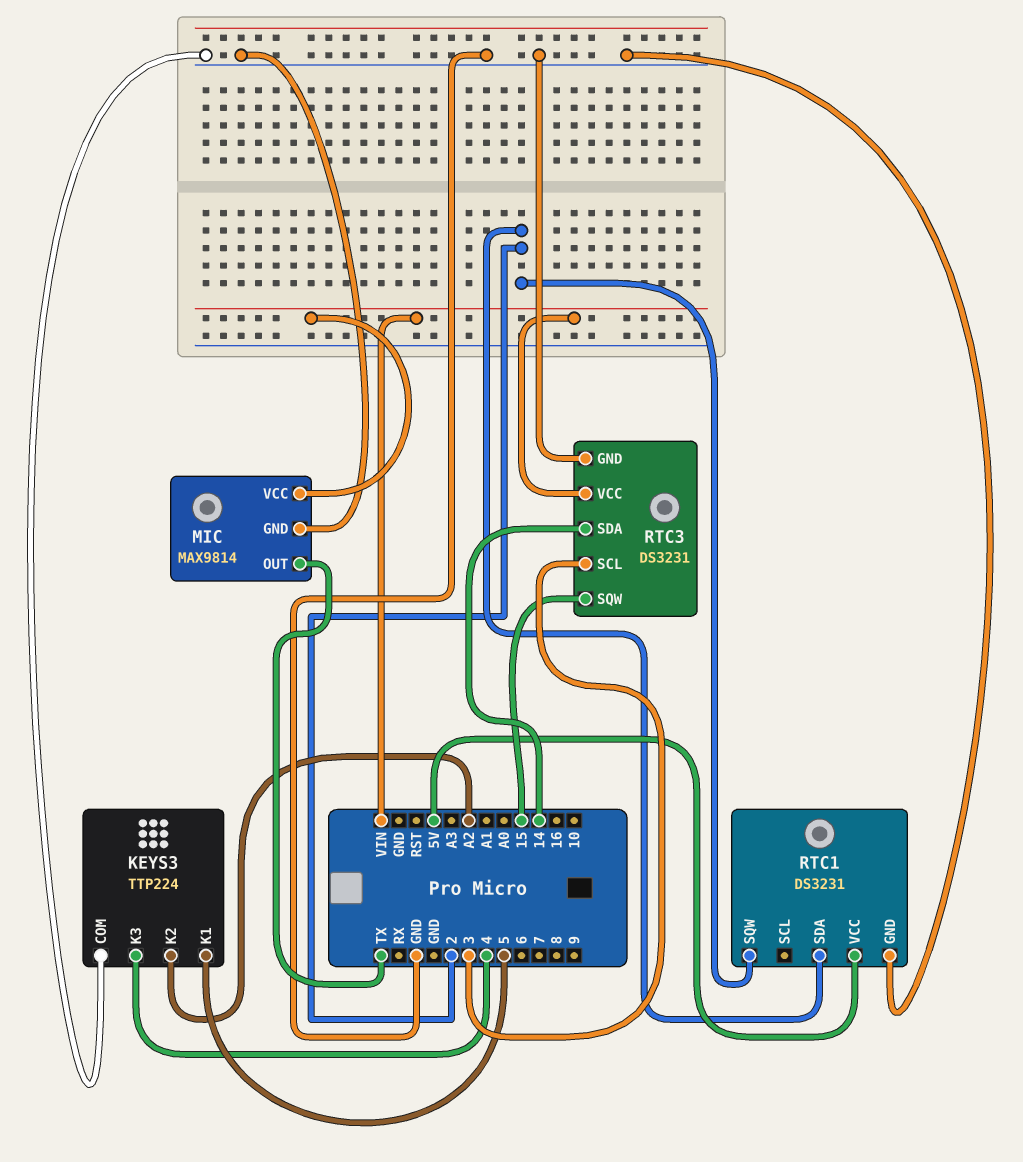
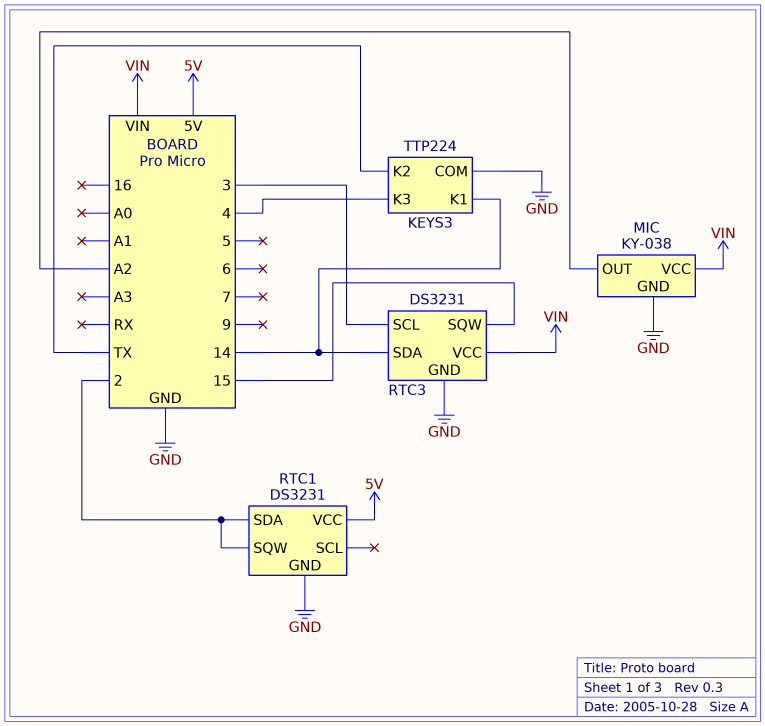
KEYS3 pin K1: 5 -> 14
KEYS3 pin K2: A2 -> TX
MIC: MAX9814 -> KY-038
MIC pin OUT: TX -> A2

